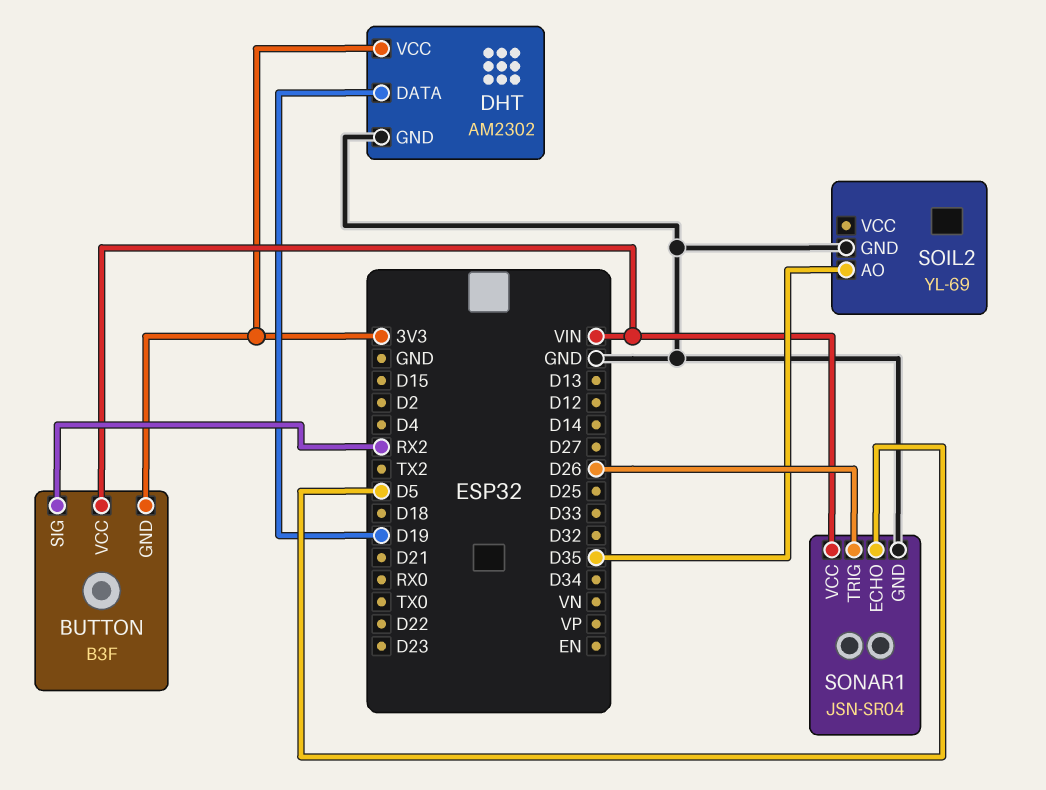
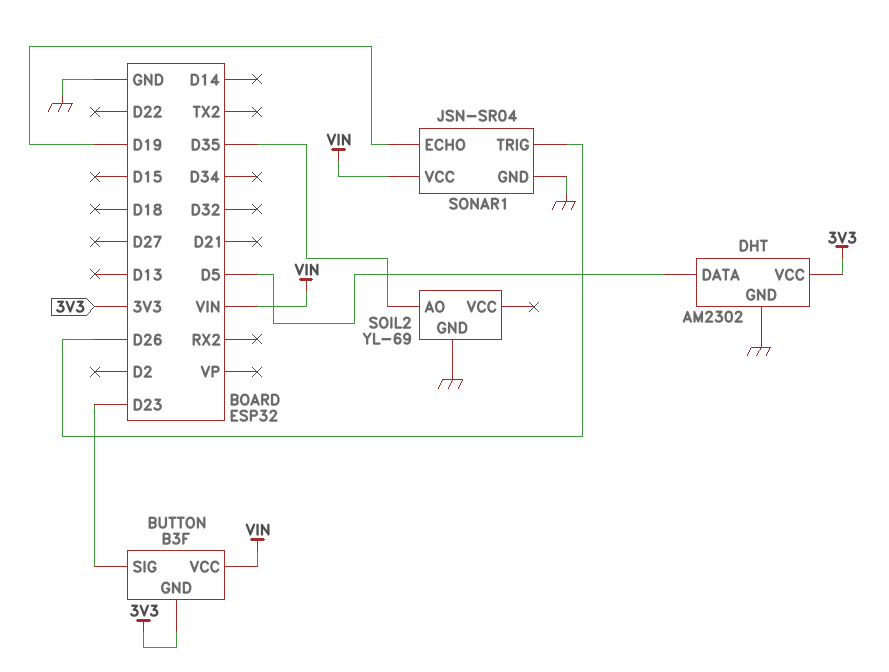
BUTTON pin SIG: RX2 -> D23
DHT pin DATA: D19 -> D5
SONAR1 pin ECHO: D5 -> D19

